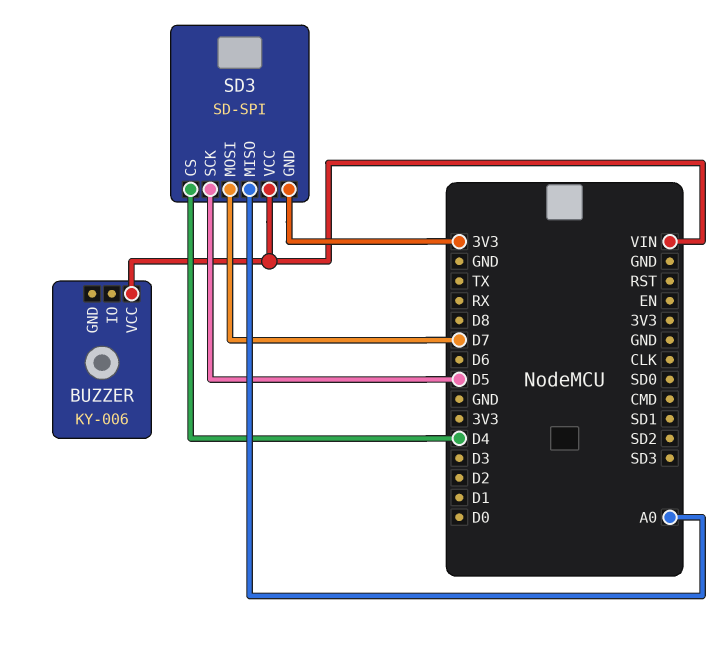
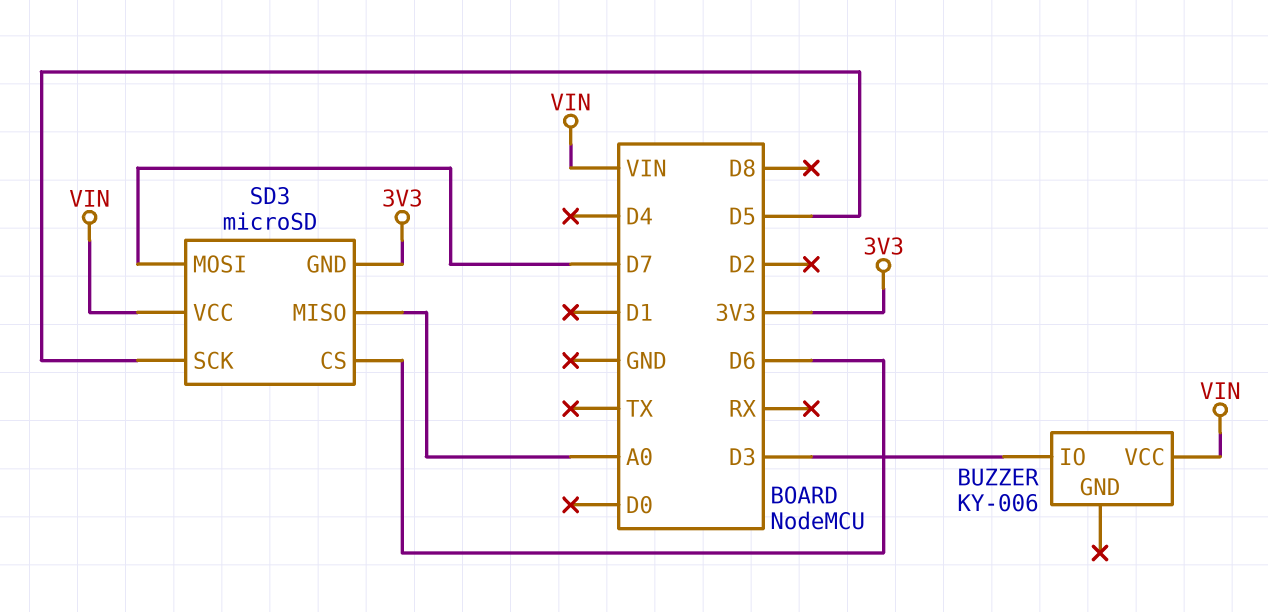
BUZZER pin IO: none -> D3
SD3: SD-SPI -> microSD
SD3 pin CS: D4 -> D6

